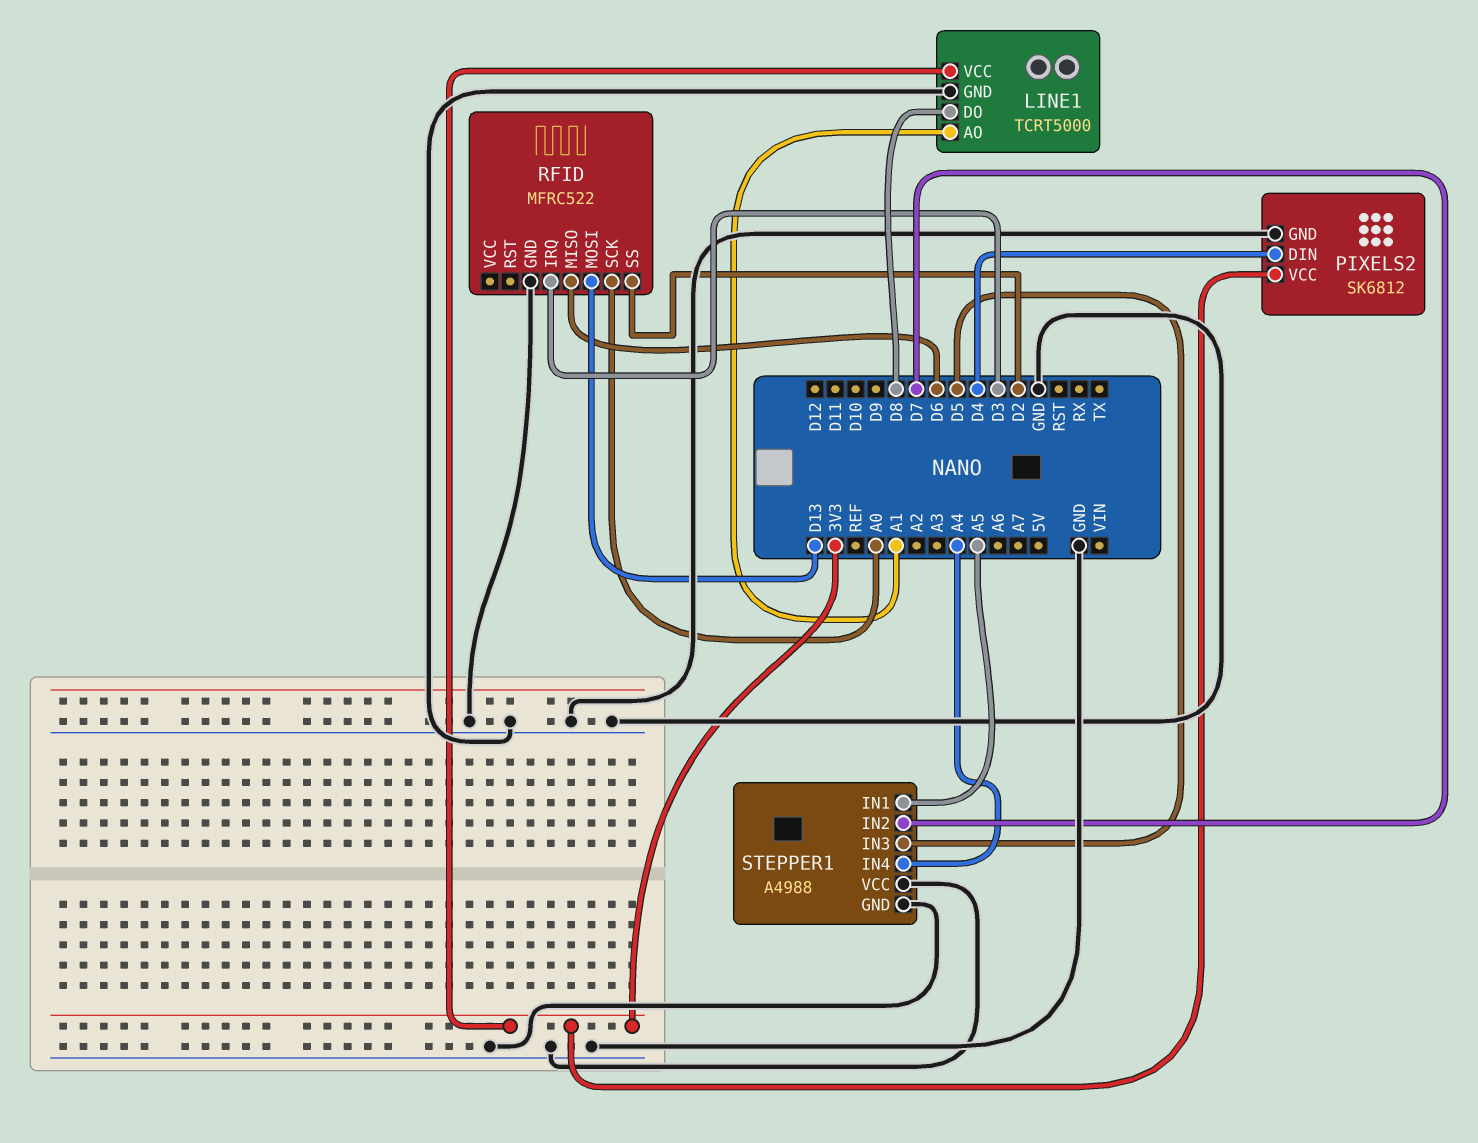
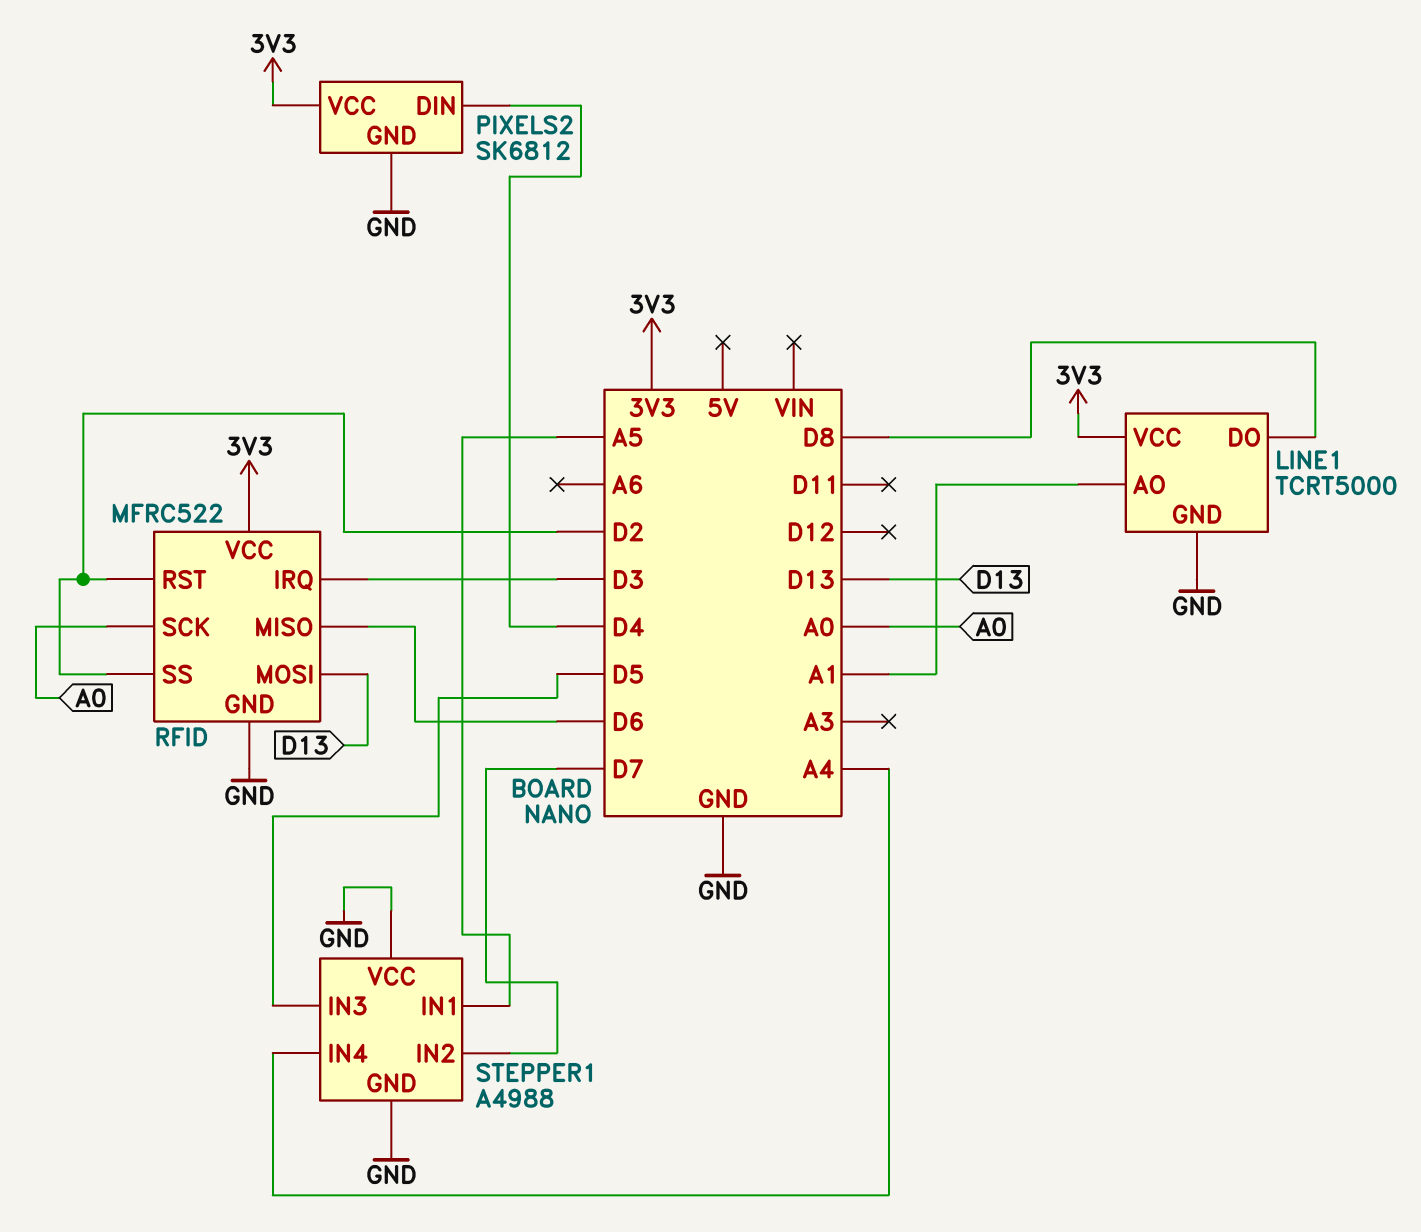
RFID pin RST: none -> D2
RFID pin VCC: none -> 3V3

